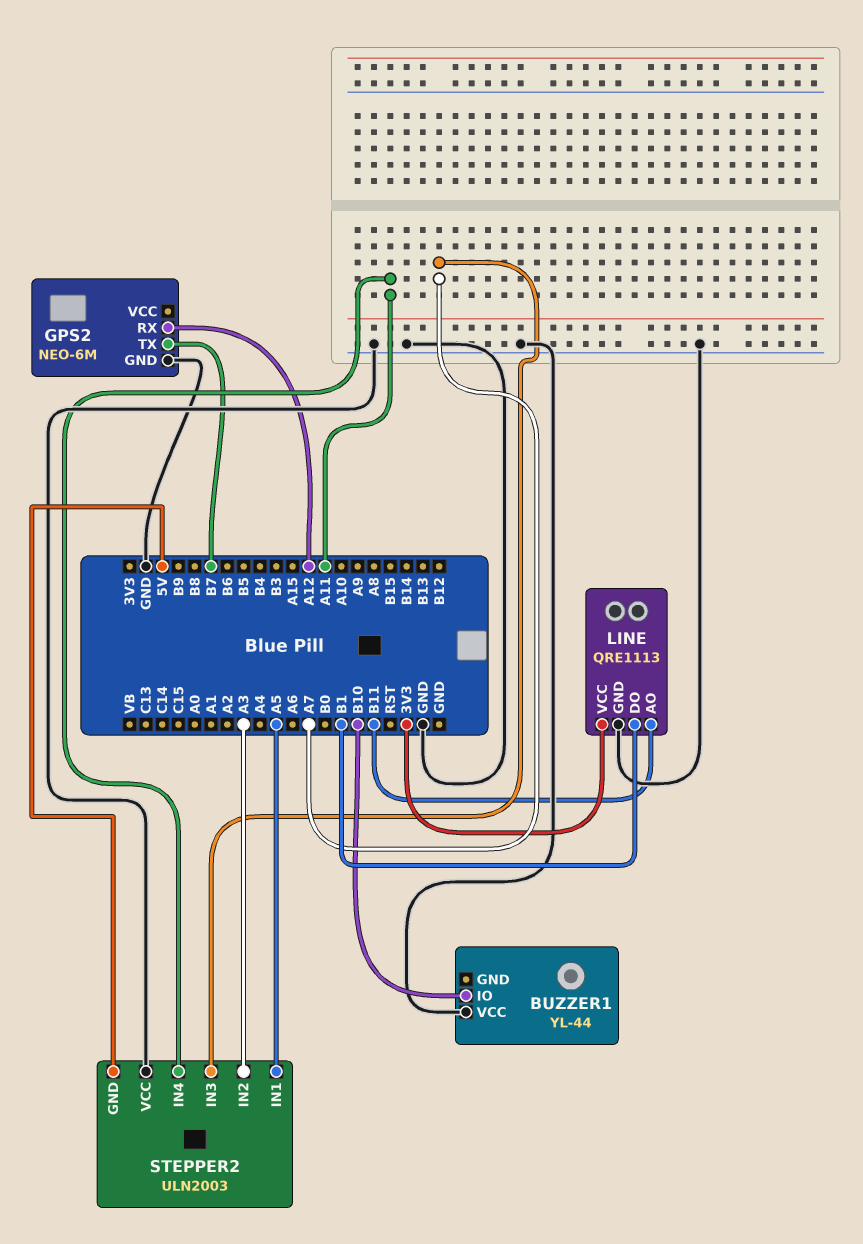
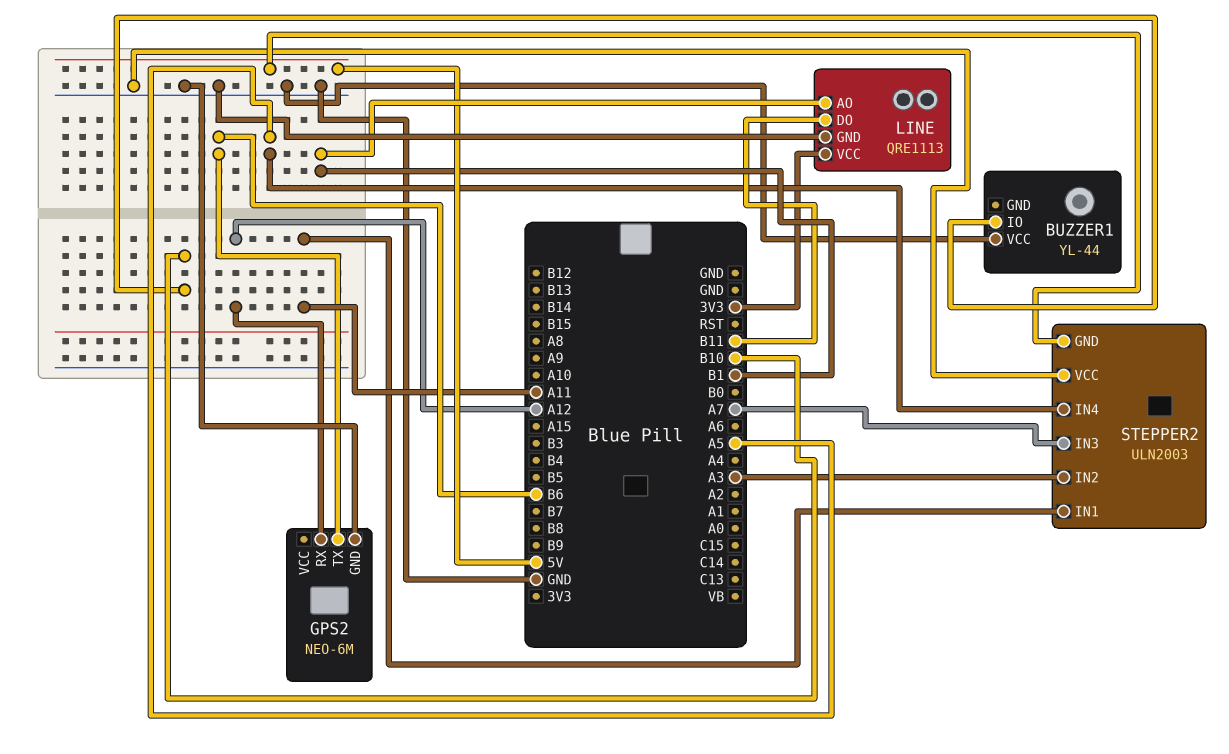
GPS2 pin TX: B7 -> B6
LINE pin AO: B11 -> B1
LINE pin DO: B1 -> B11
STEPPER2 pin IN1: A5 -> A11
STEPPER2 pin IN4: A11 -> A5

